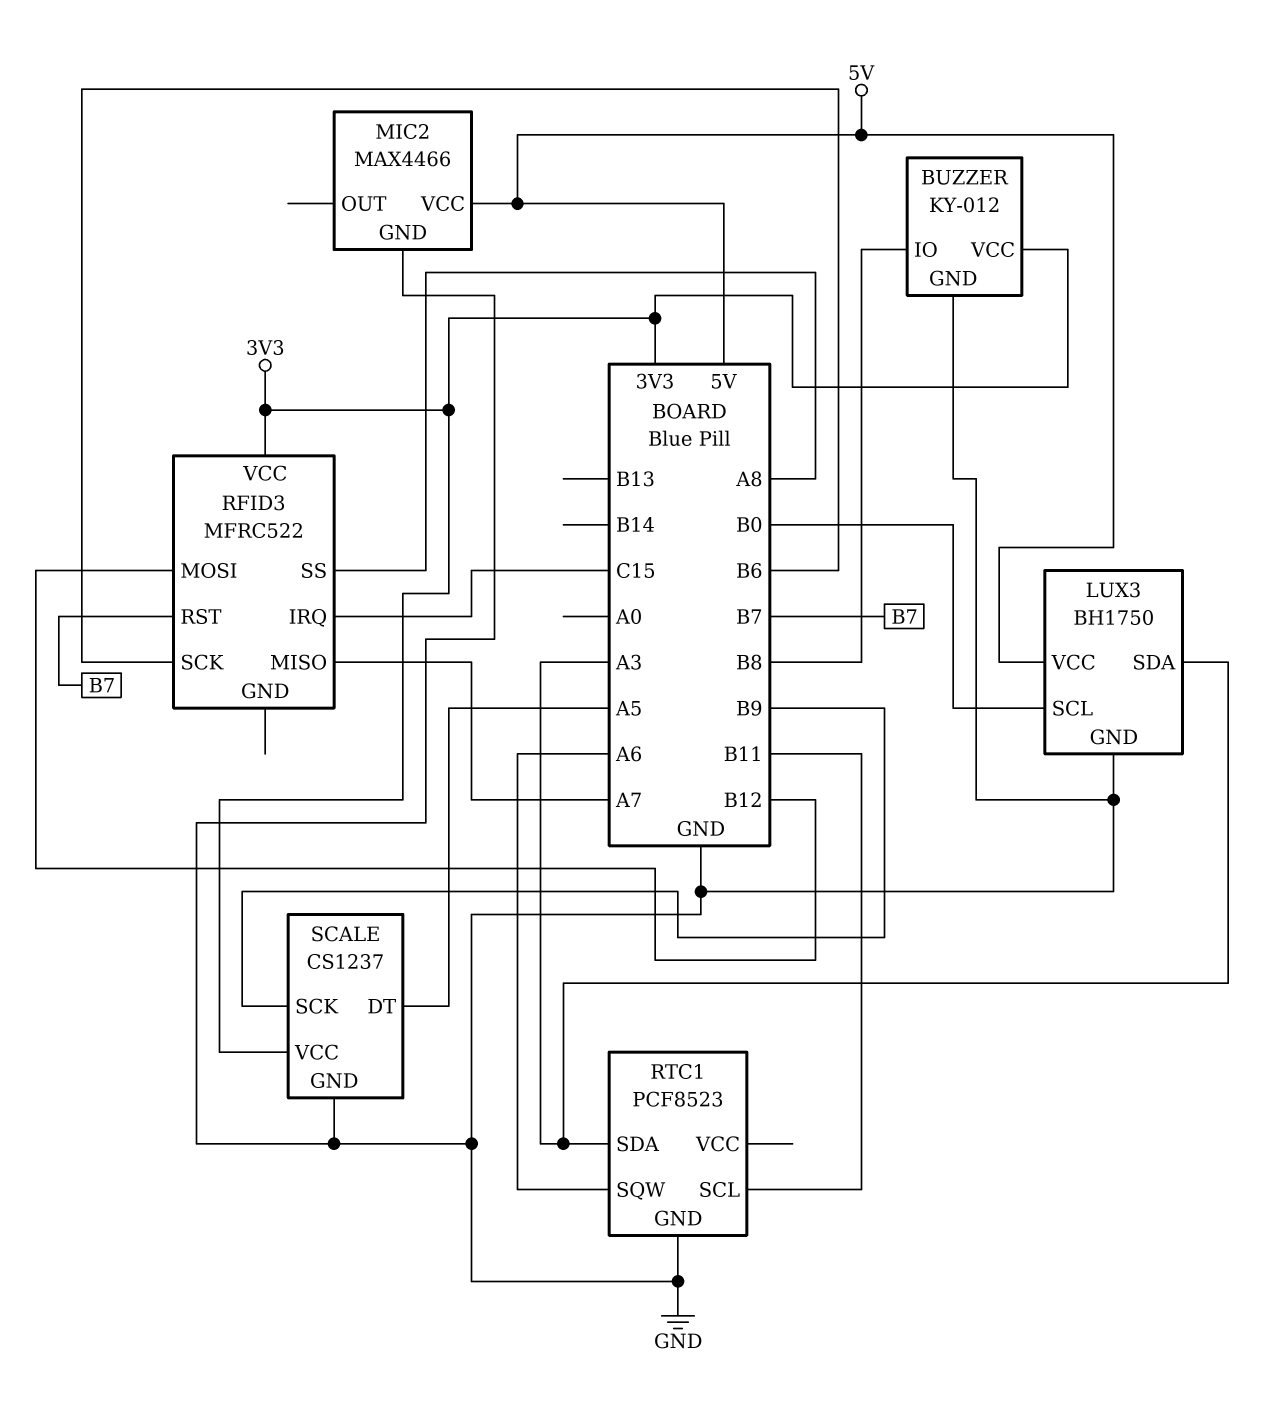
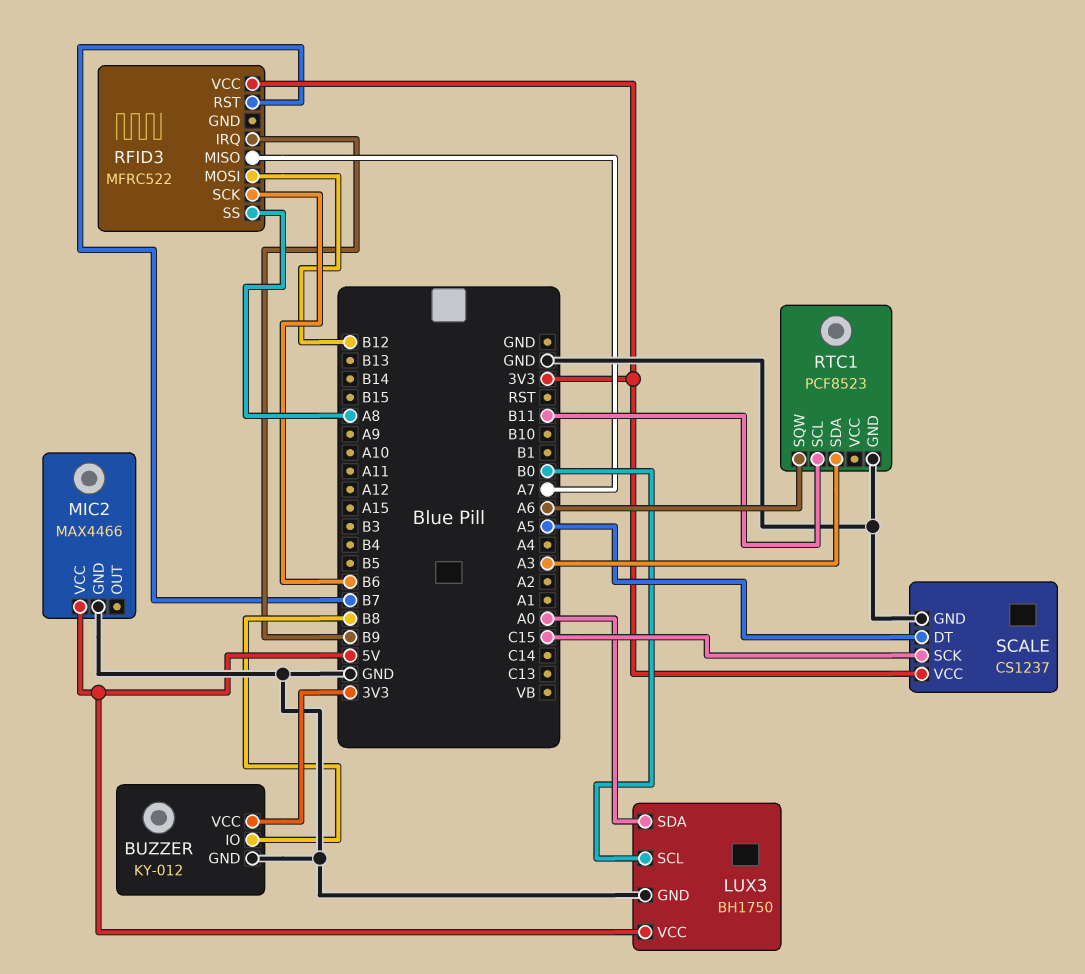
LUX3 pin SDA: A3 -> A0
RFID3 pin IRQ: C15 -> B9
SCALE pin SCK: B9 -> C15

